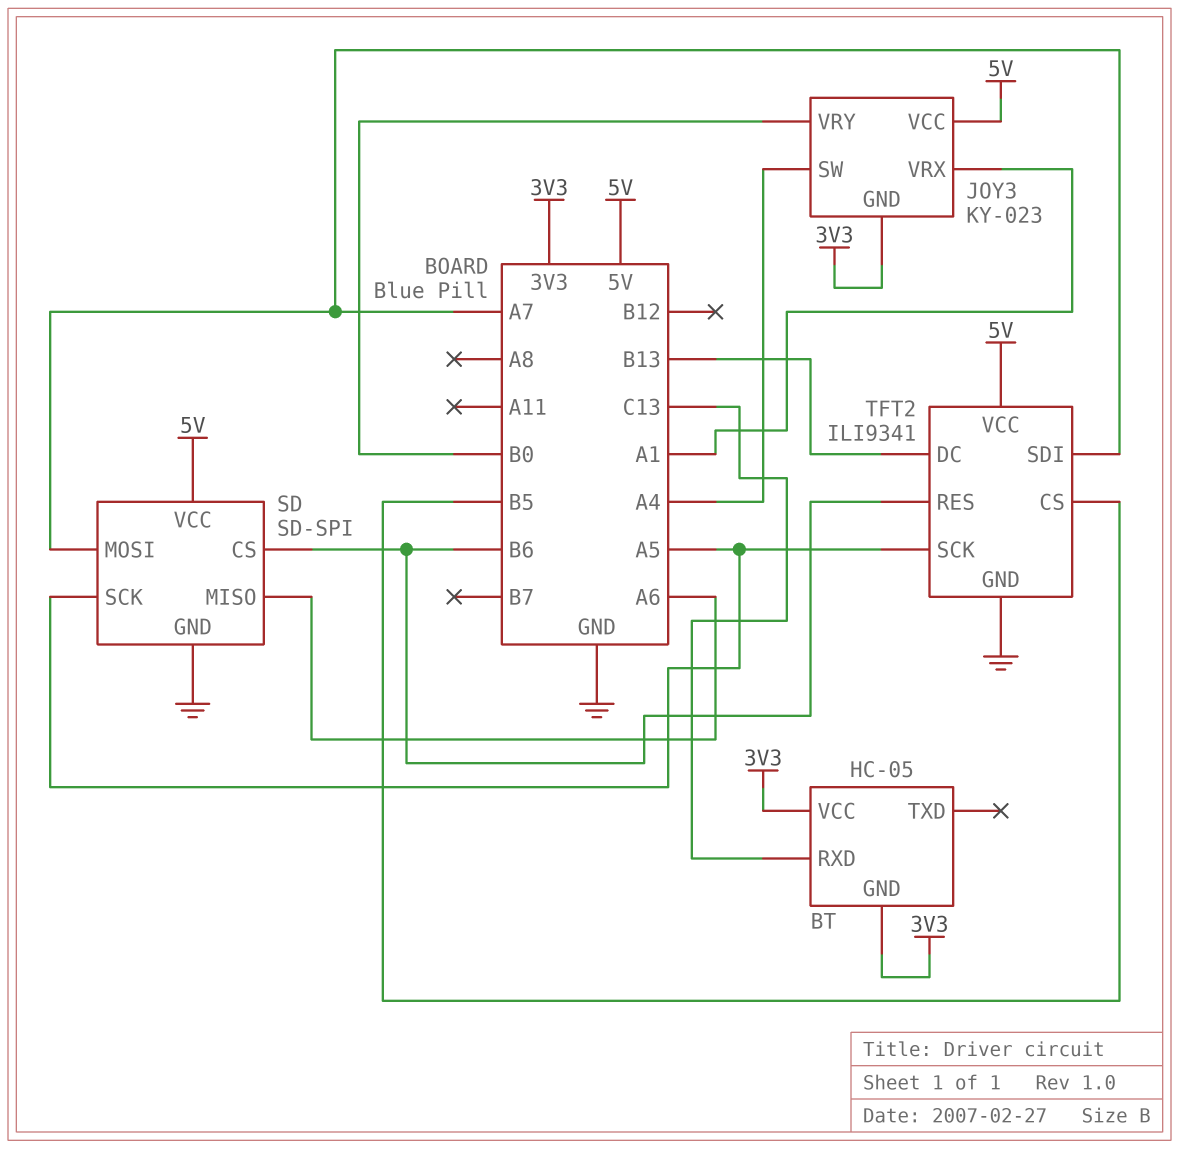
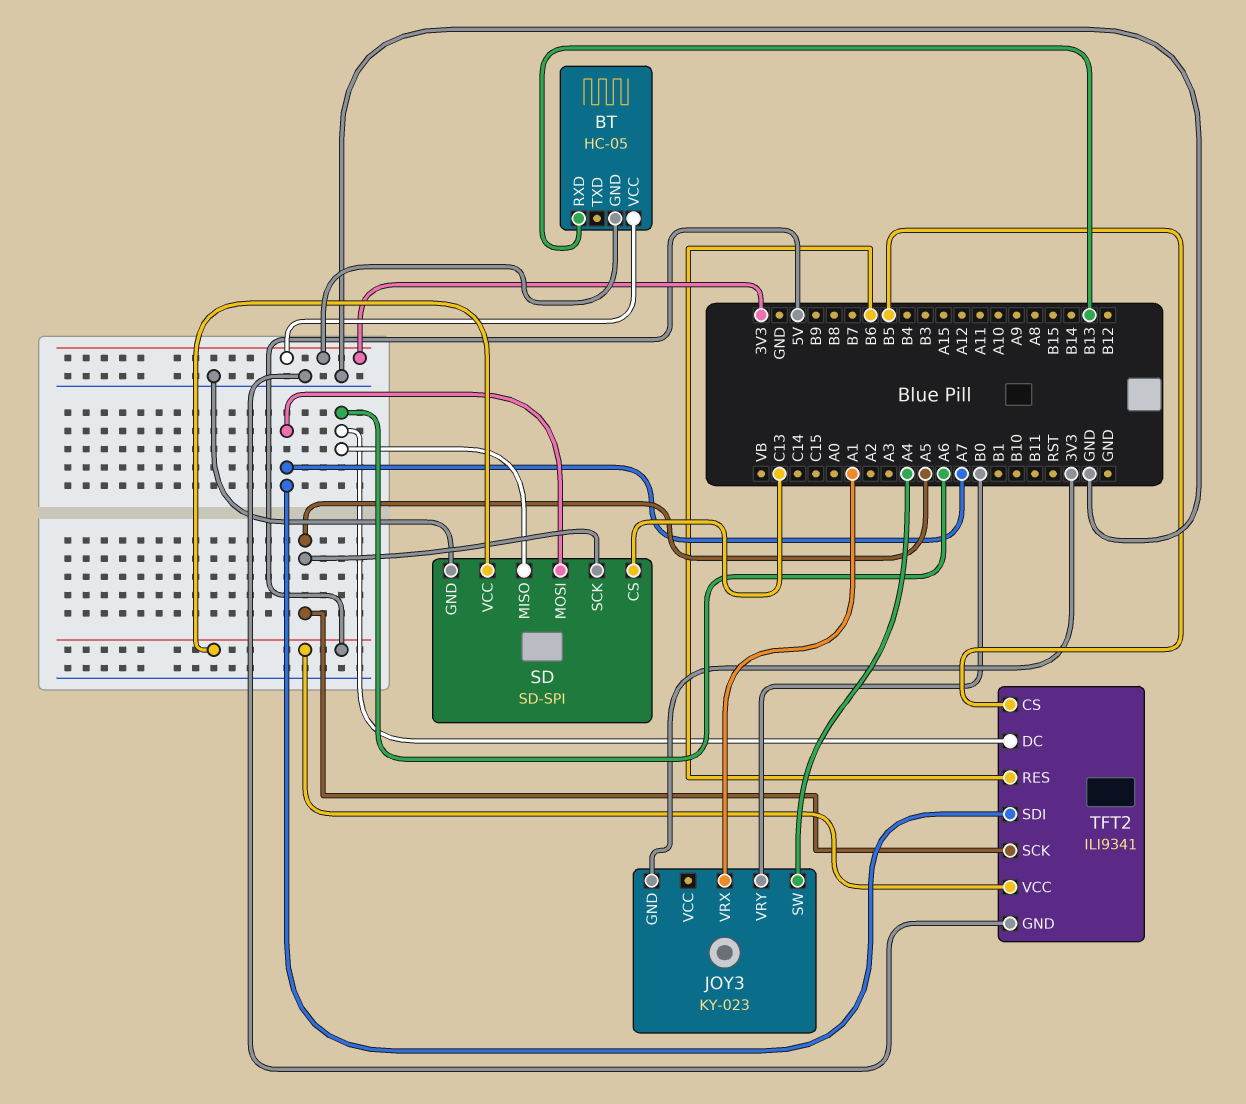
BT pin RXD: C13 -> B13
JOY3 pin VCC: 5V -> none
SD pin CS: B6 -> C13
TFT2 pin DC: B13 -> A6

